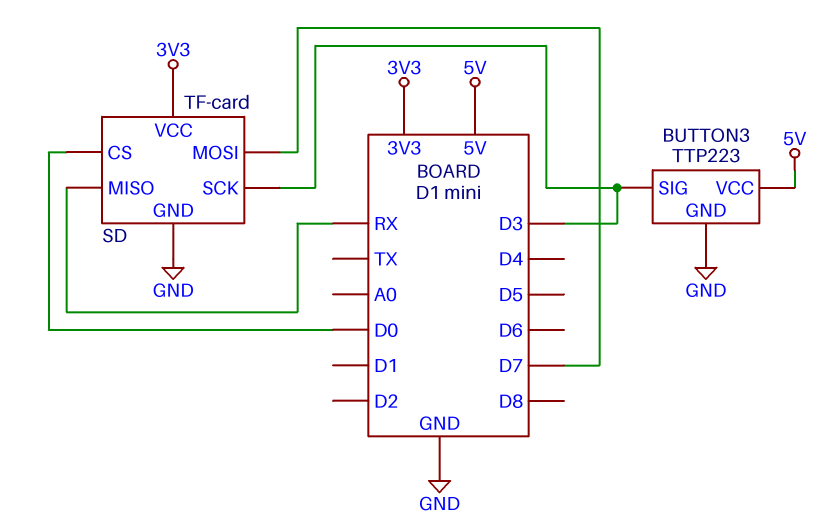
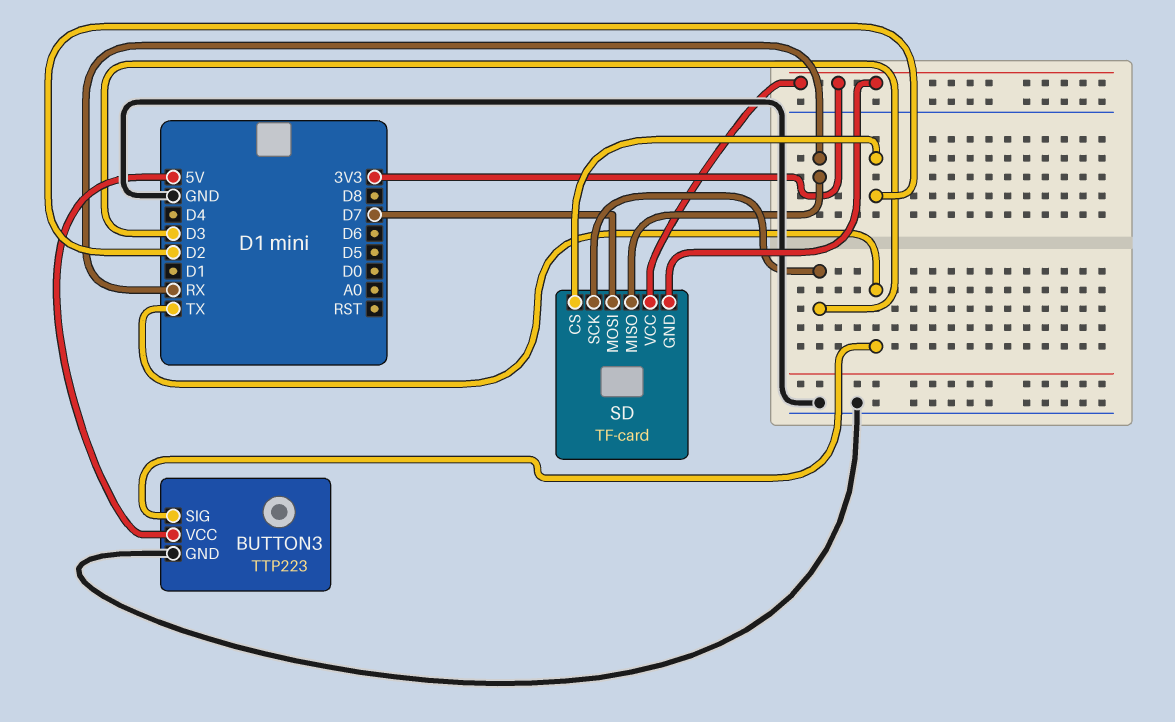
BUTTON3 pin SIG: D3 -> TX
SD pin CS: D0 -> D2
SD pin GND: GND -> 3V3

